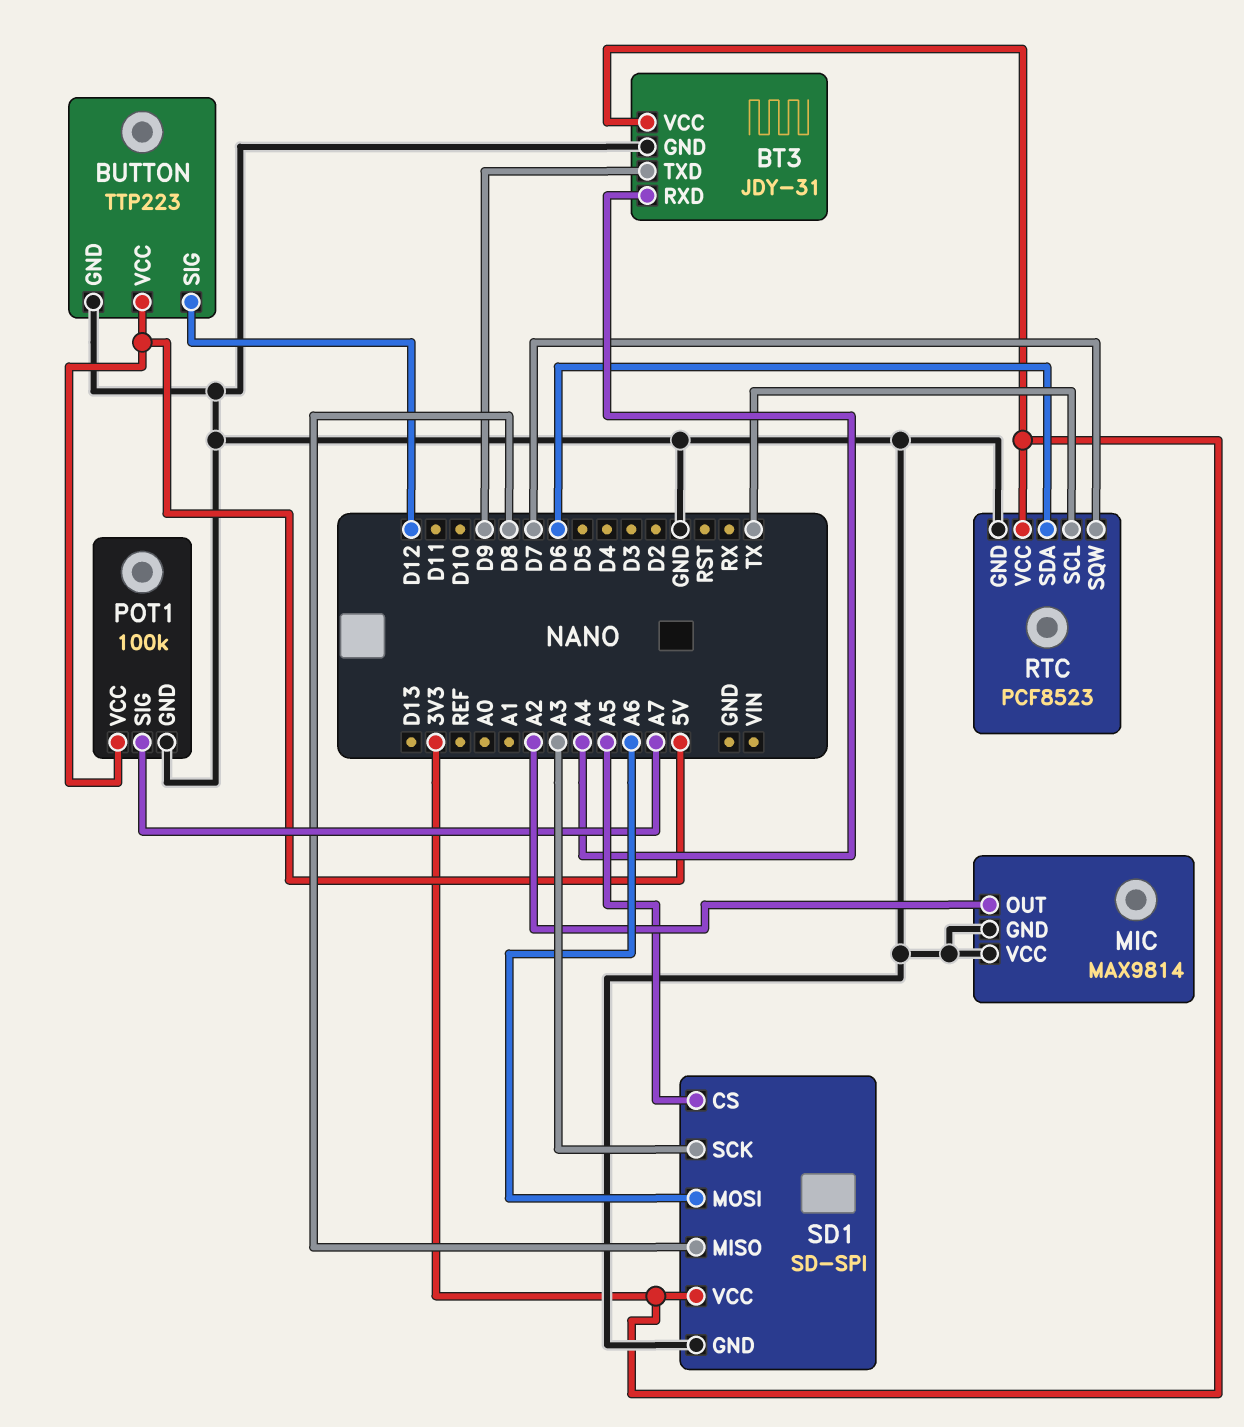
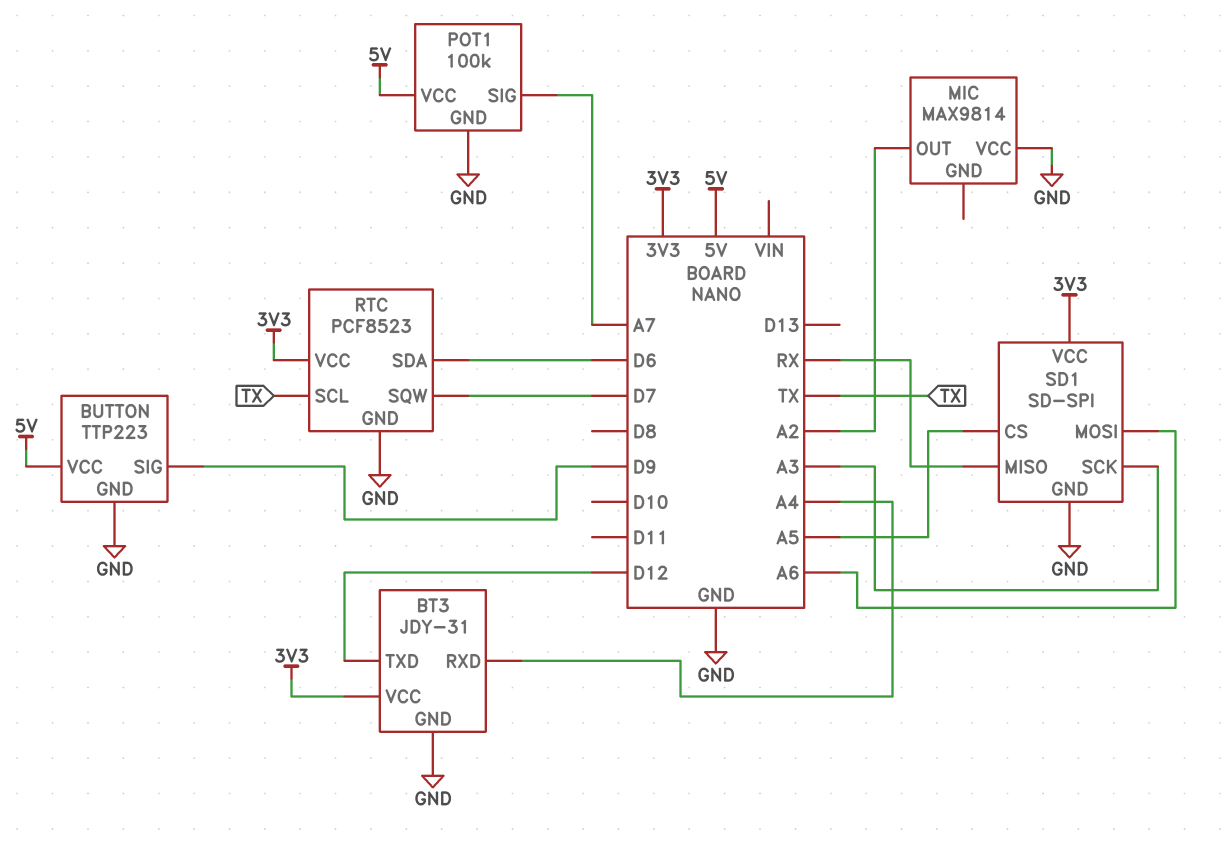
BT3 pin TXD: D9 -> D12
BUTTON pin SIG: D12 -> D9
MIC pin GND: GND -> none
SD1 pin MISO: D8 -> RX

